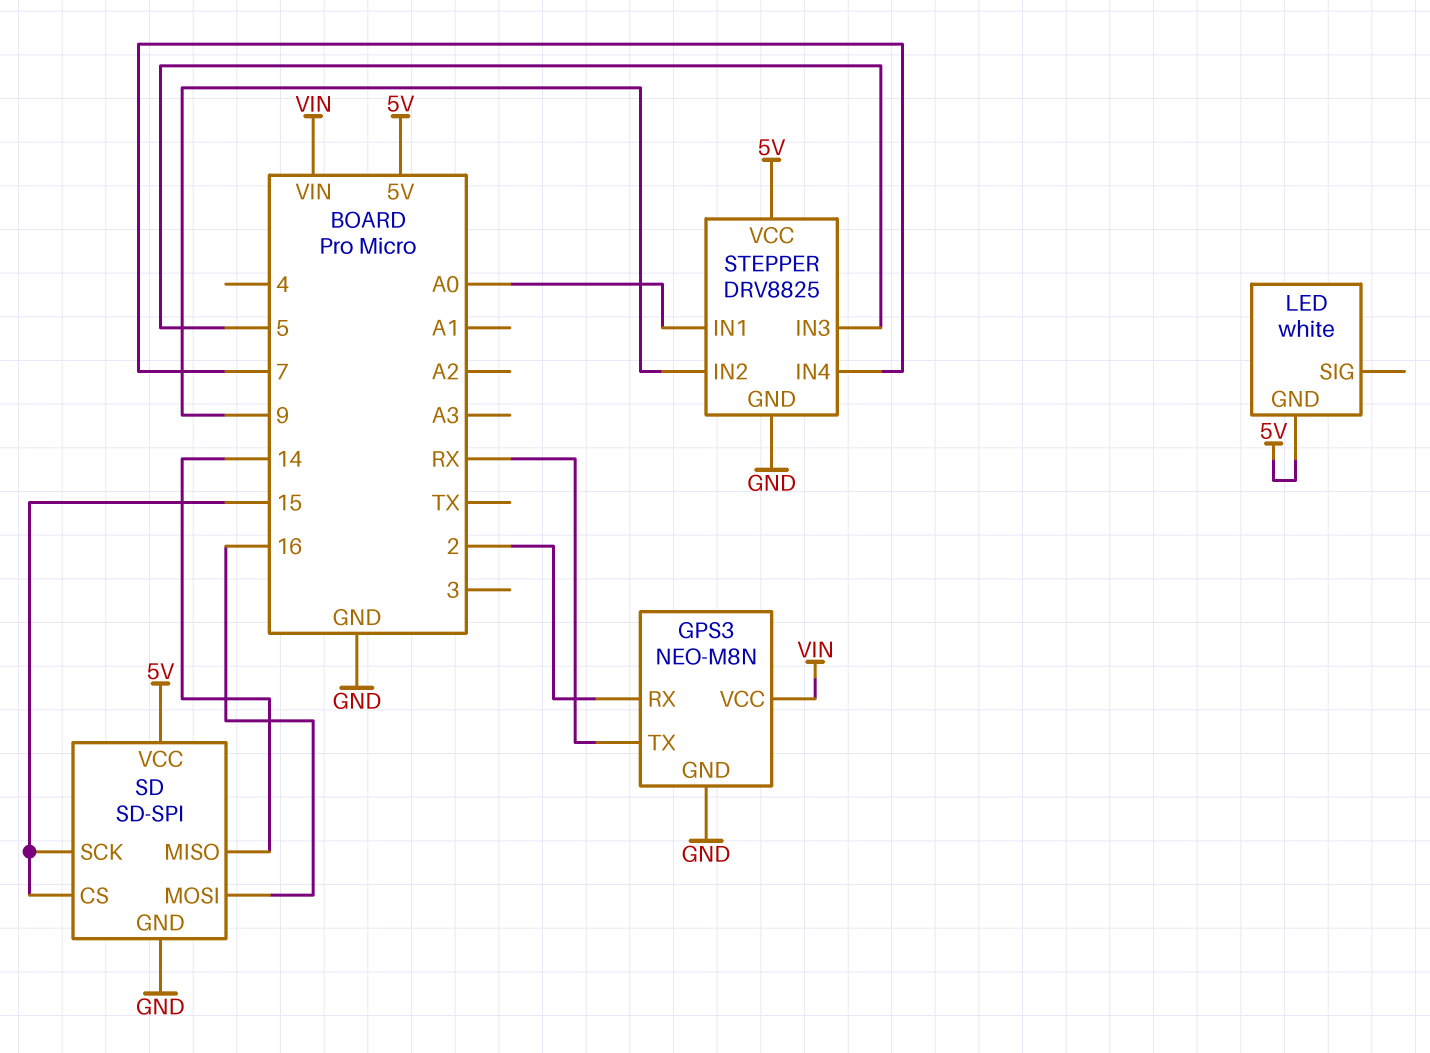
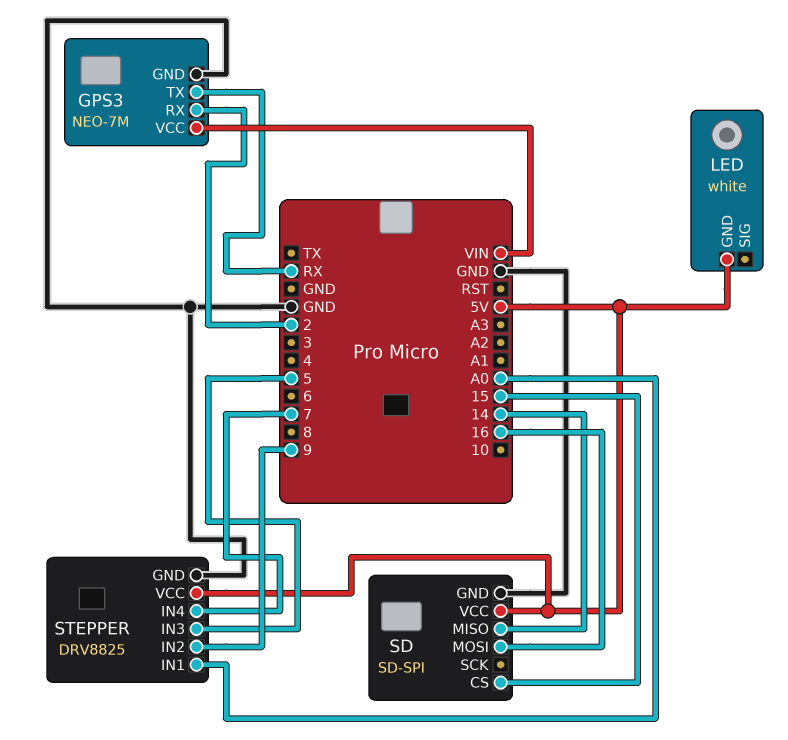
GPS3: NEO-M8N -> NEO-7M
SD pin SCK: 15 -> none

